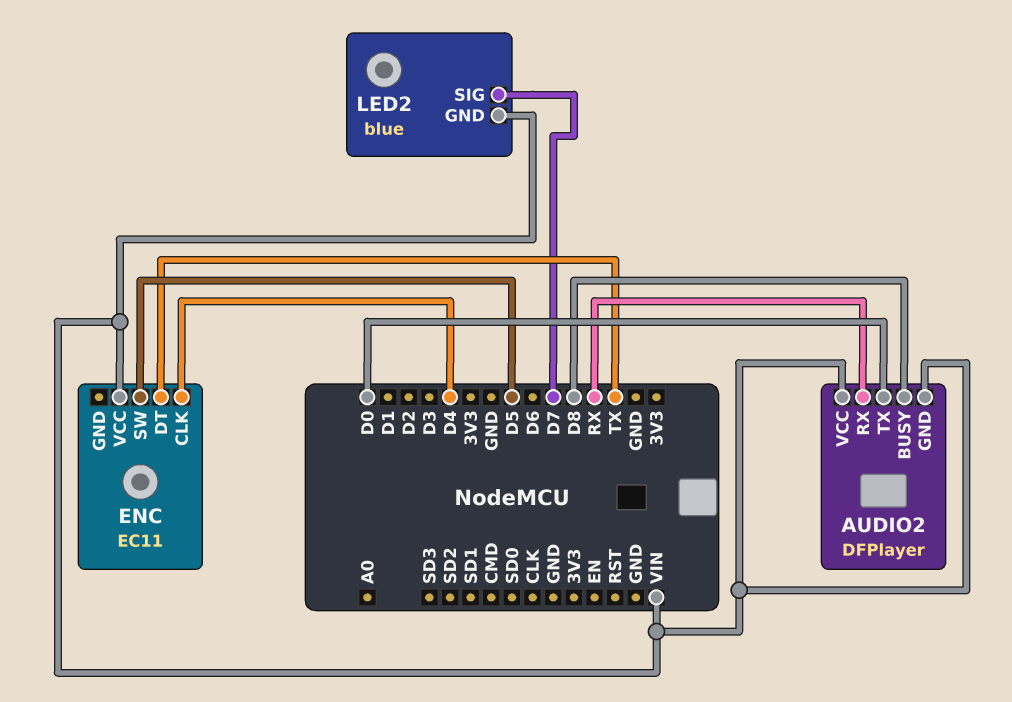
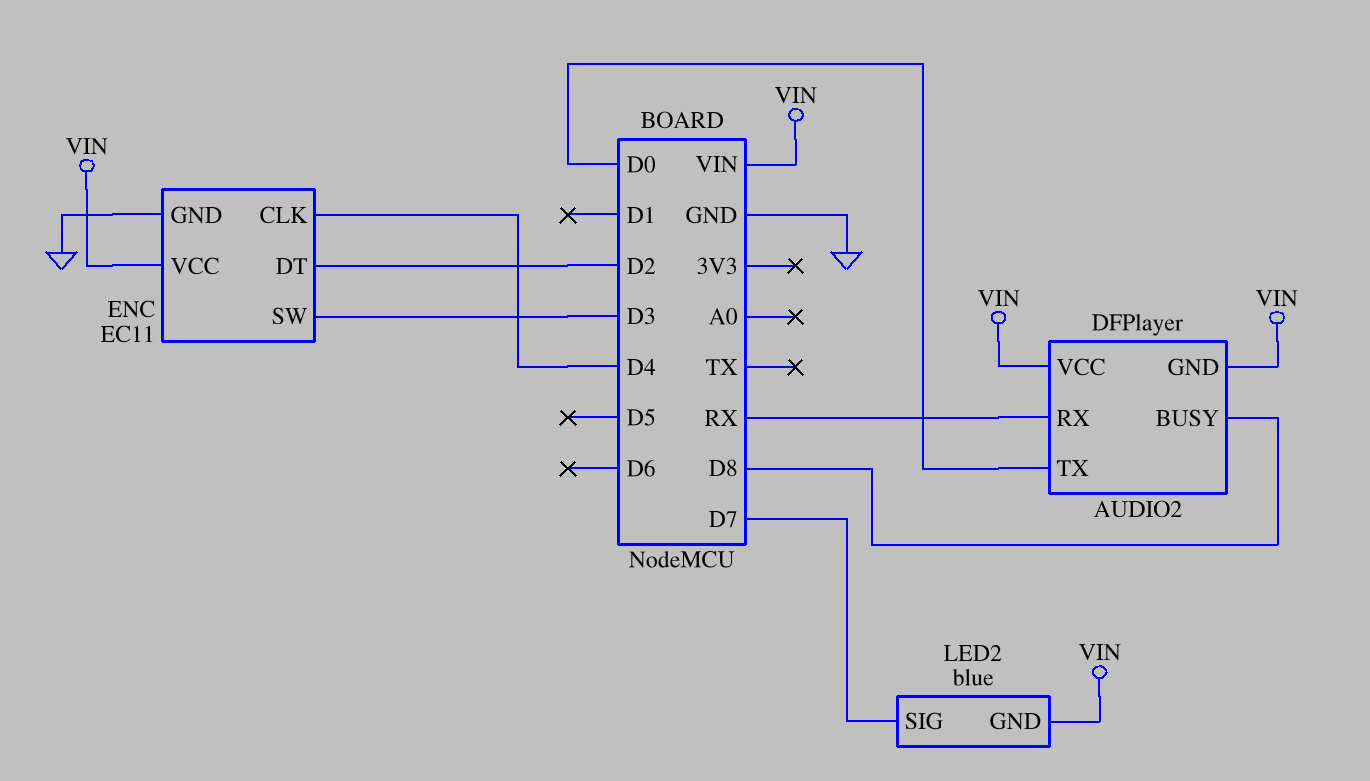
ENC pin DT: TX -> D2
ENC pin GND: none -> GND
ENC pin SW: D5 -> D3

